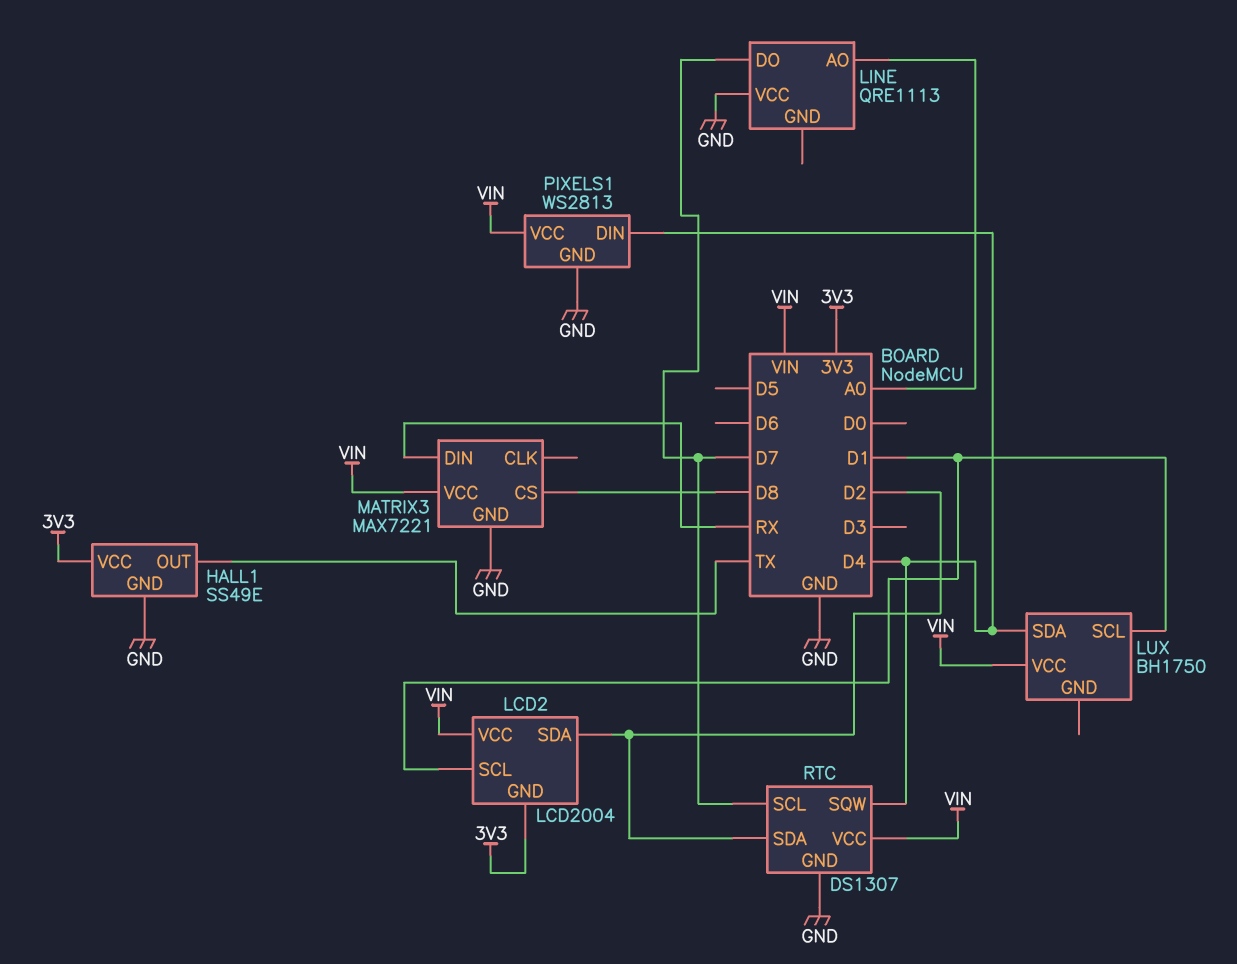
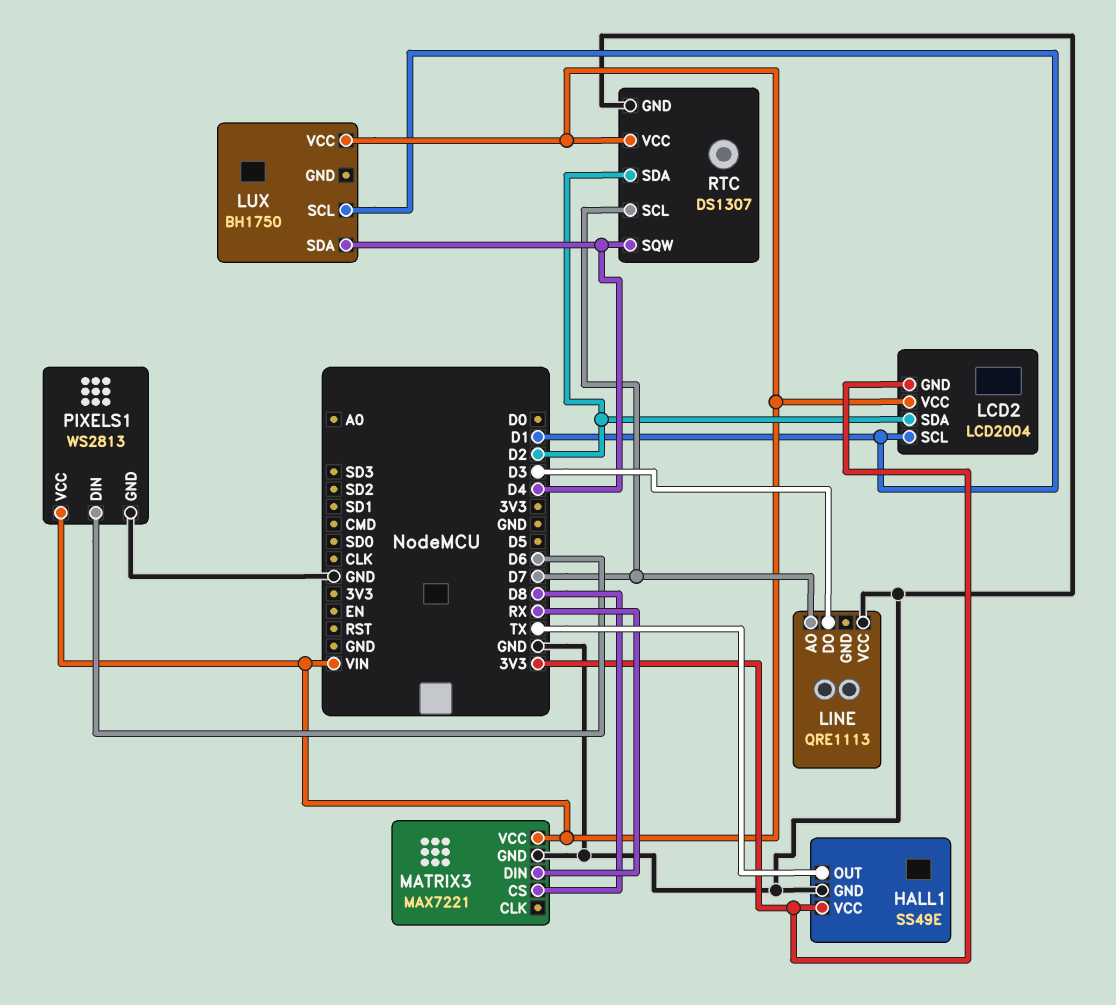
LINE pin AO: A0 -> D7
LINE pin DO: D7 -> D3
PIXELS1 pin DIN: D4 -> D6

